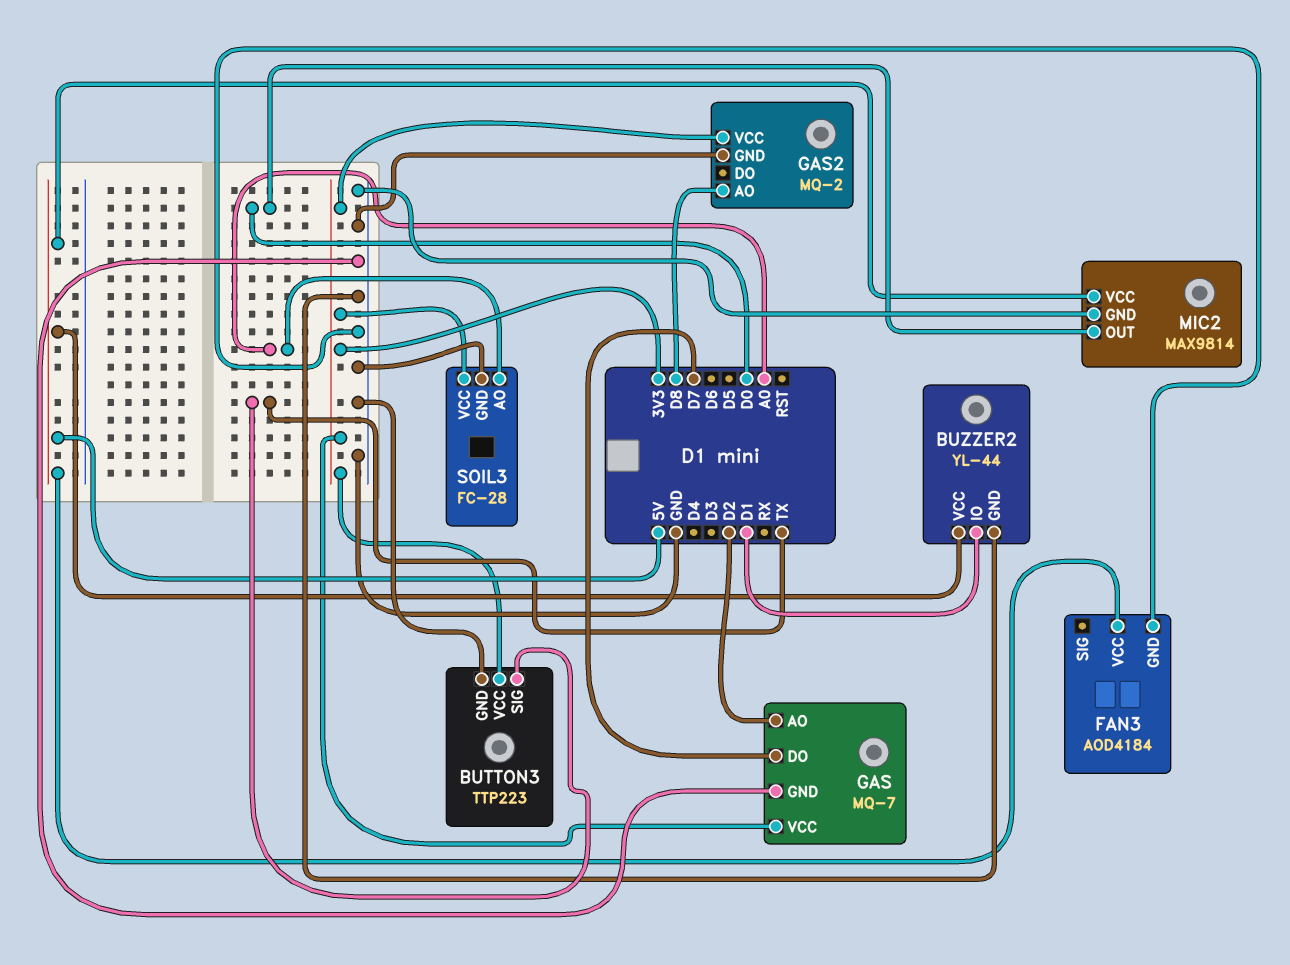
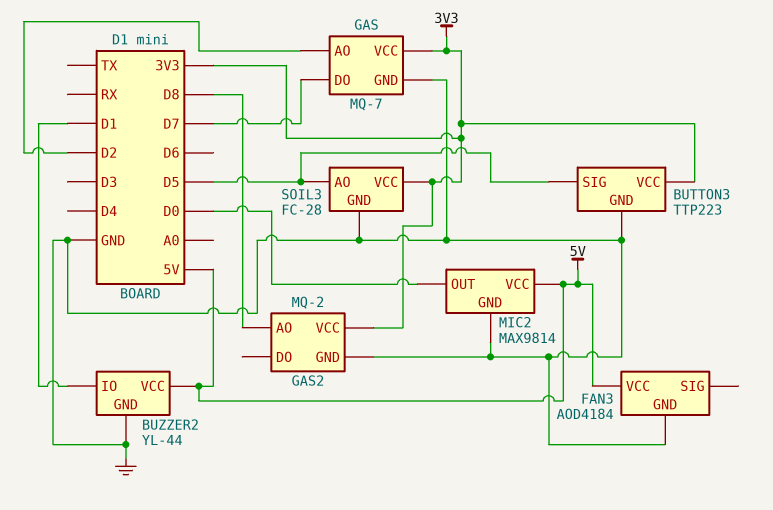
BUTTON3 pin SIG: TX -> D5
SOIL3 pin AO: A0 -> D5

